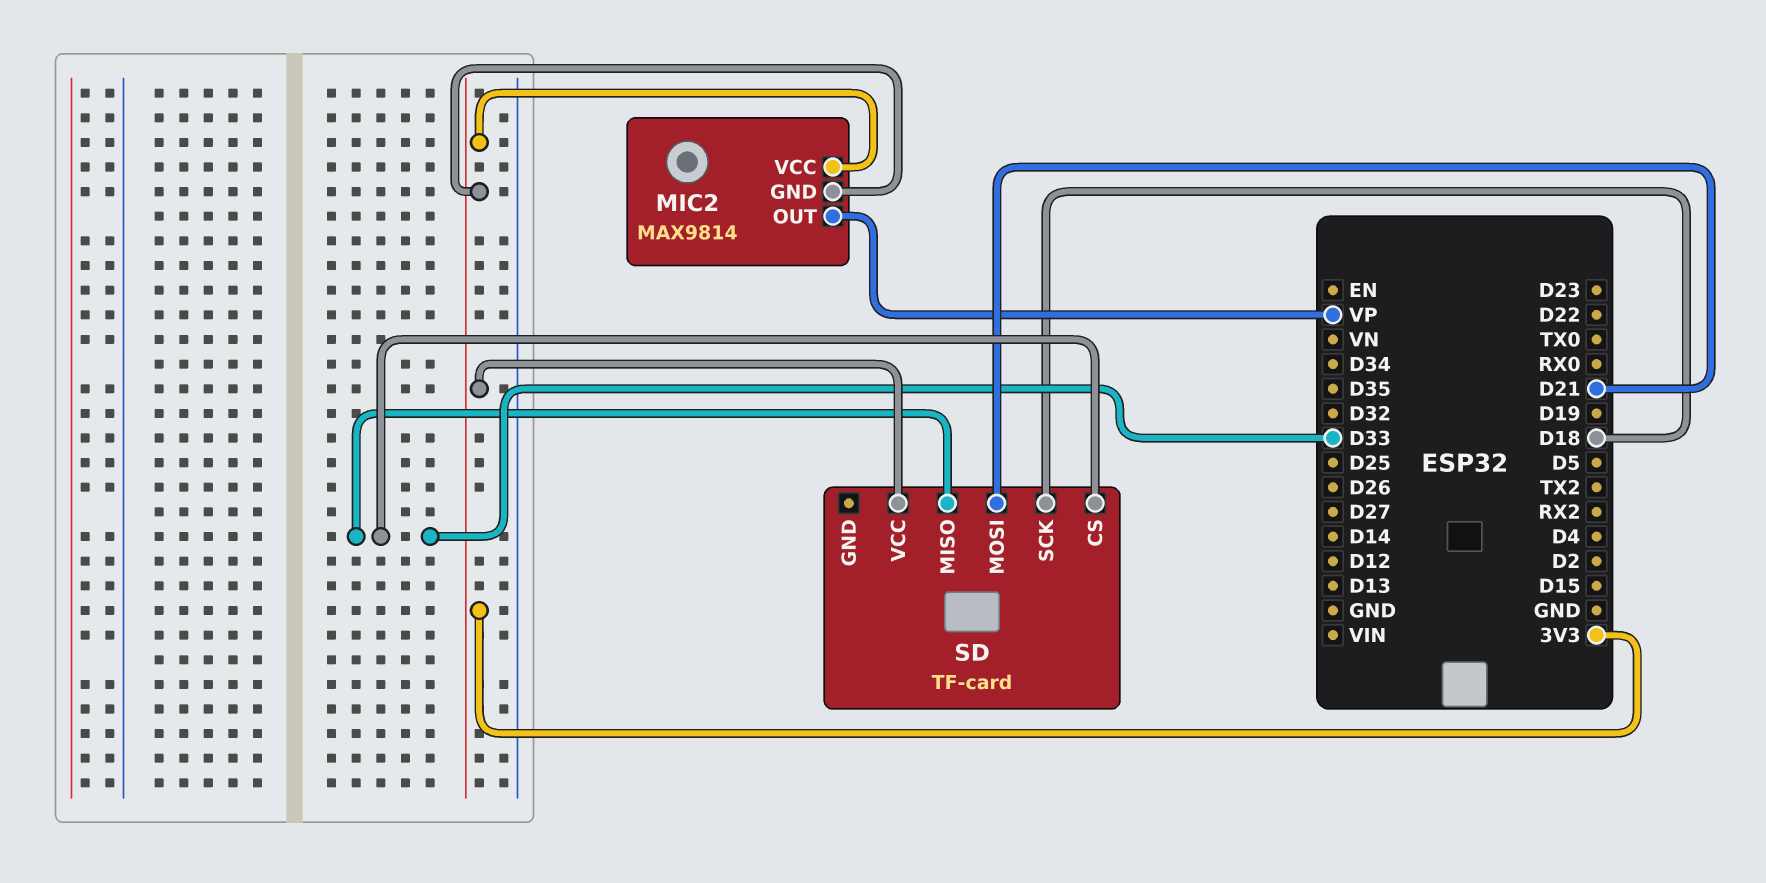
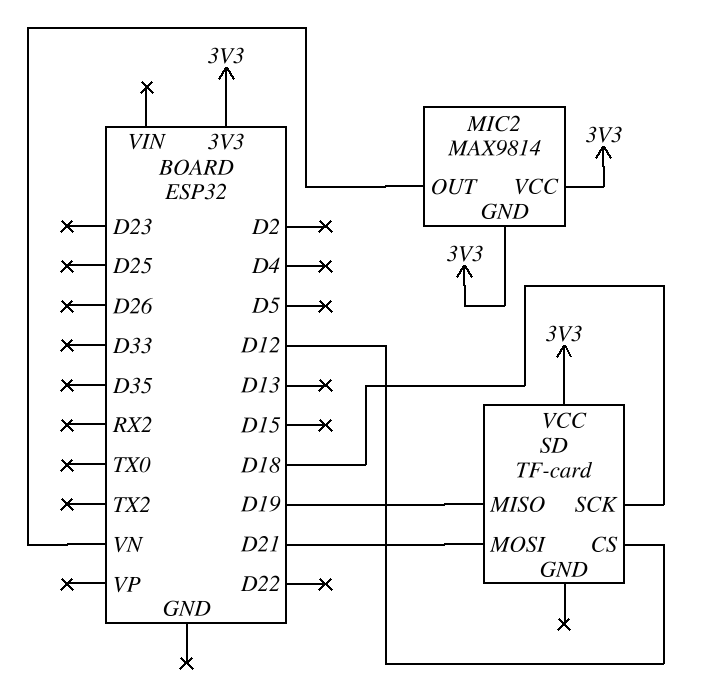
MIC2 pin OUT: VP -> VN
SD pin CS: D33 -> D12
SD pin MISO: D33 -> D19

